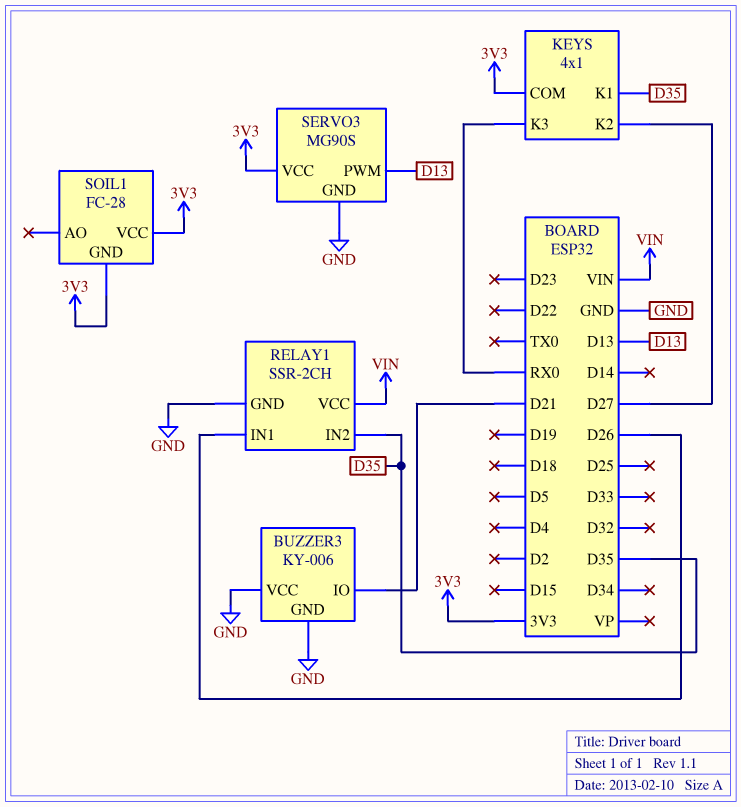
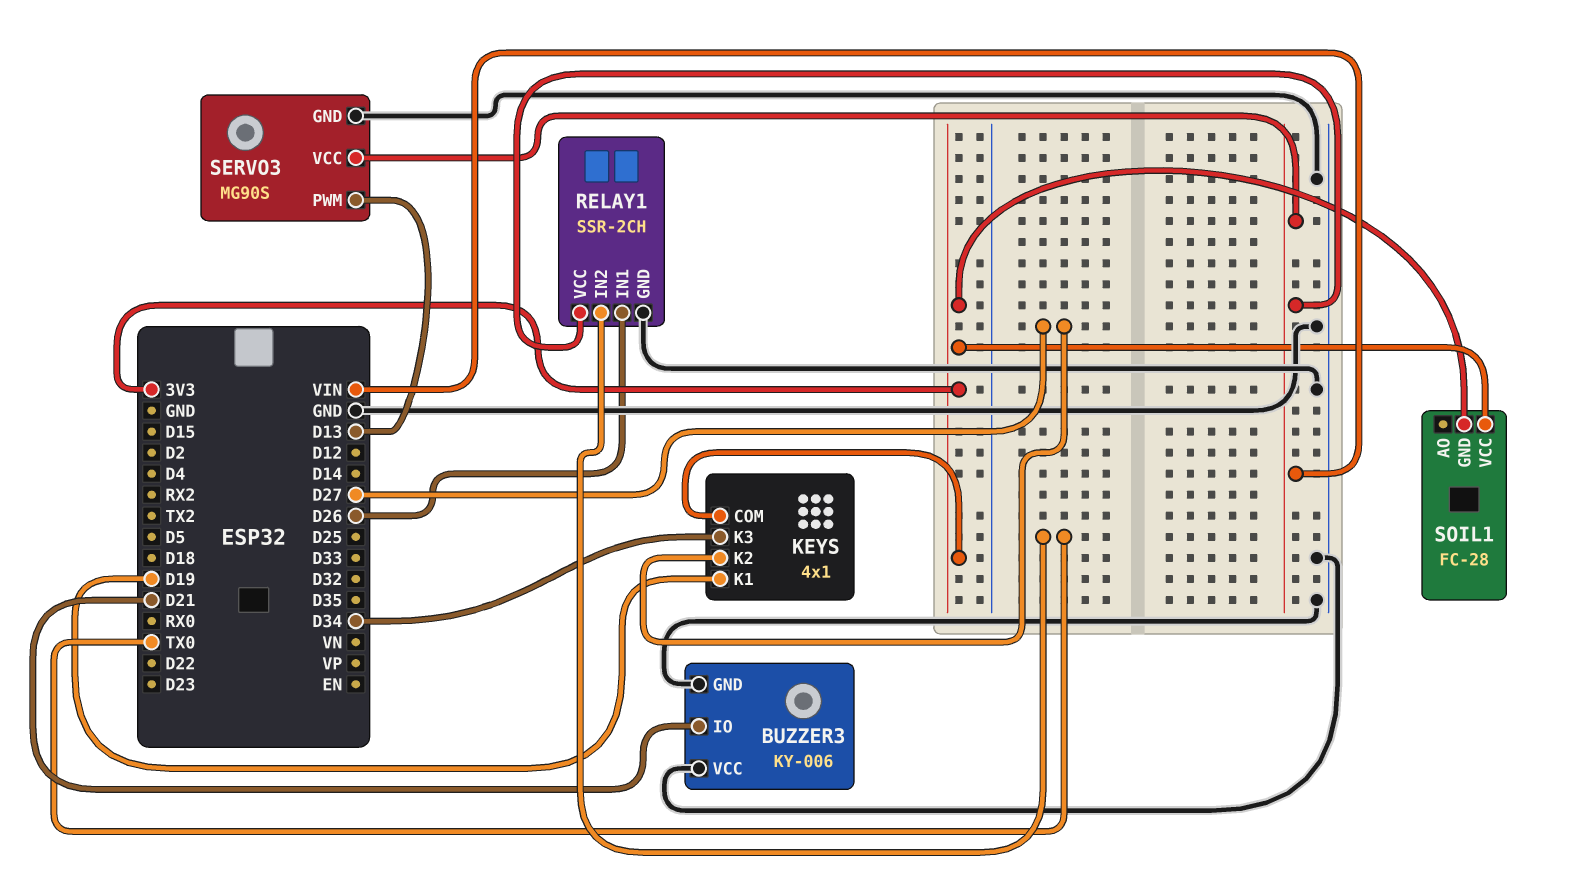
KEYS pin K1: D35 -> D19
KEYS pin K3: RX0 -> D34
RELAY1 pin IN2: D35 -> TX0
SERVO3 pin VCC: 3V3 -> VIN

